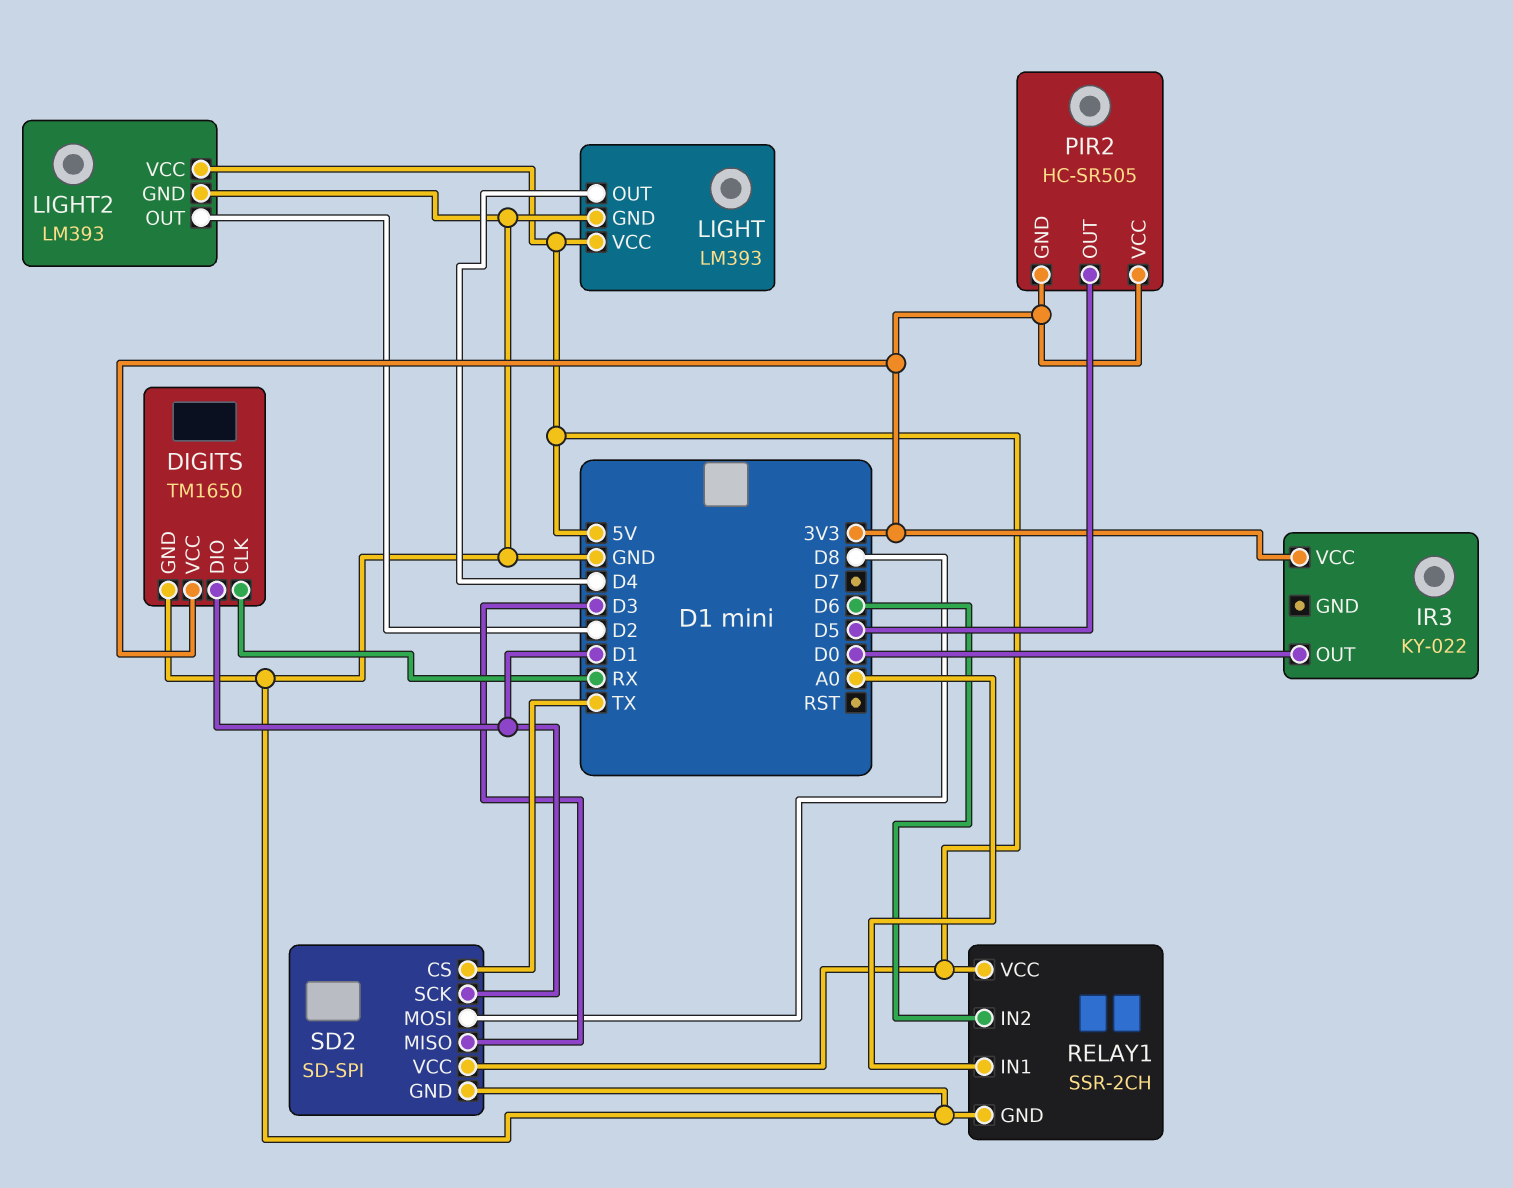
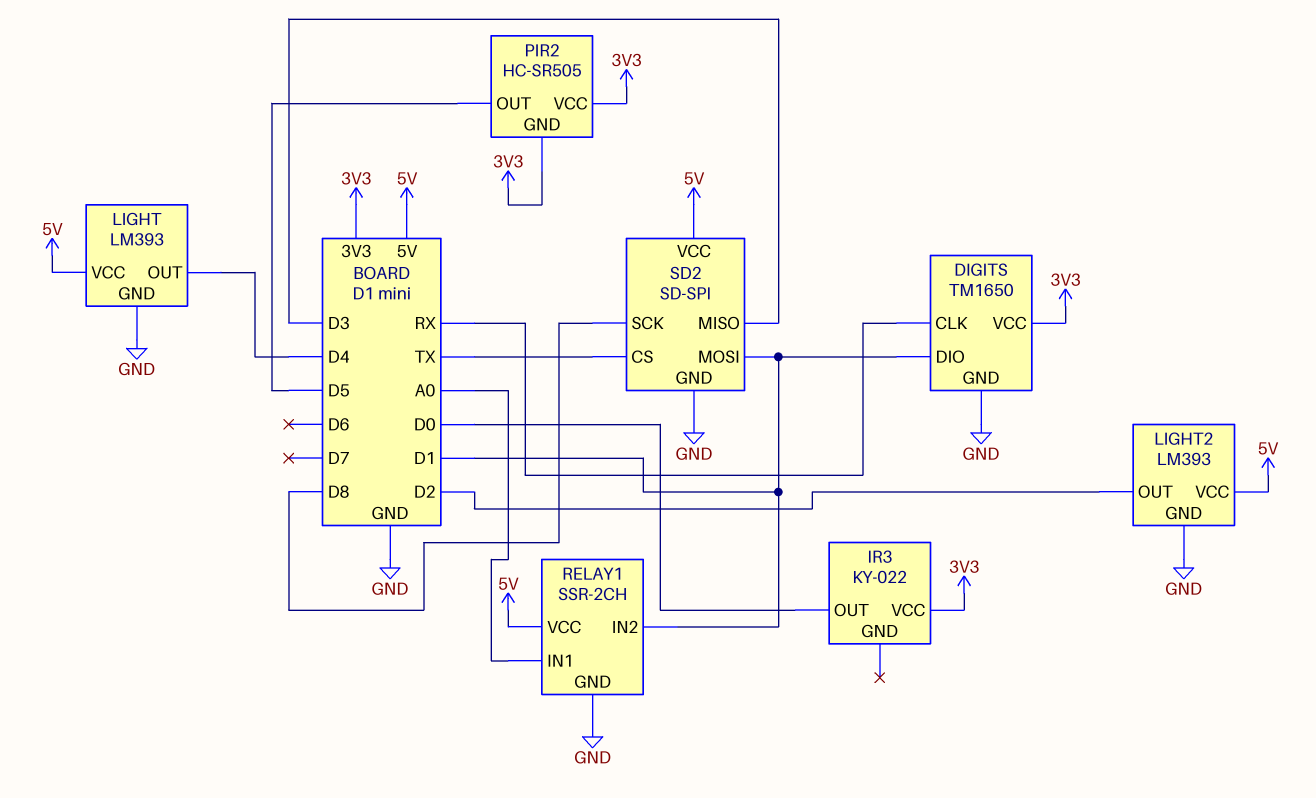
RELAY1 pin IN2: D6 -> D1
SD2 pin MOSI: D8 -> D1
SD2 pin SCK: D1 -> D8

